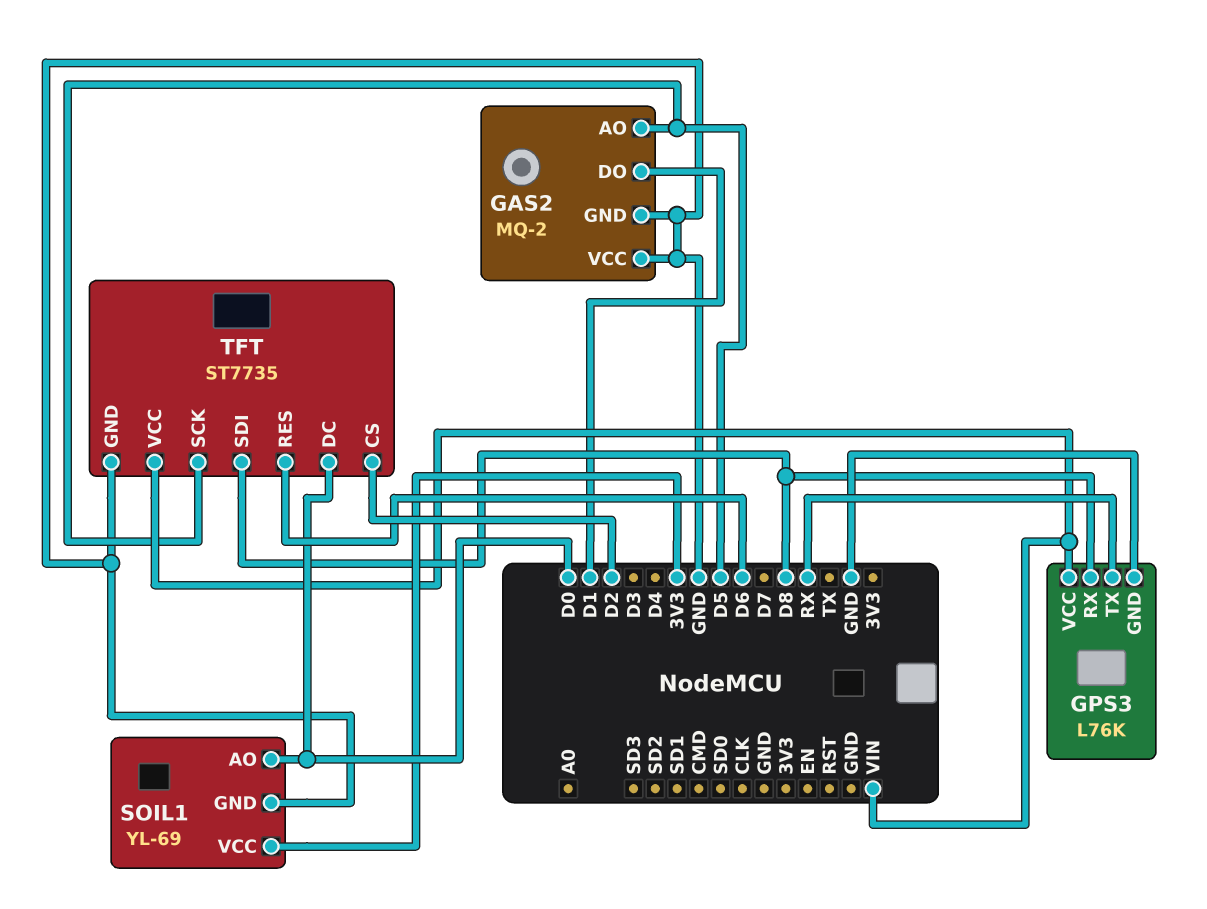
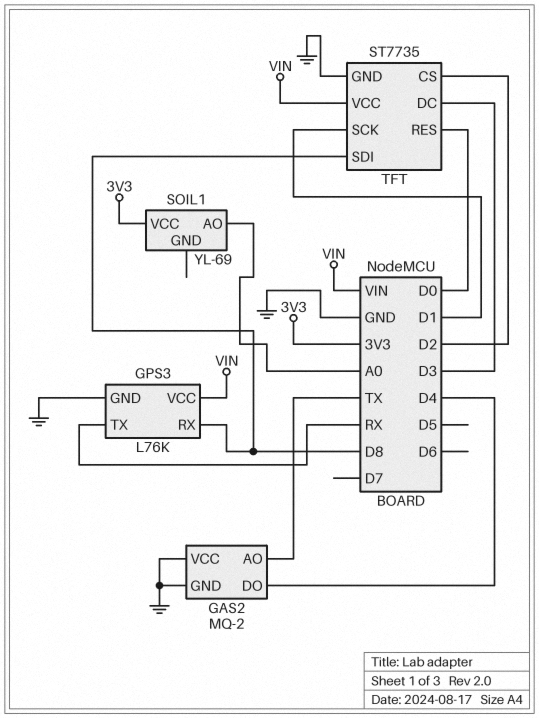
GAS2 pin AO: D5 -> TX
GAS2 pin DO: D1 -> D4
SOIL1 pin AO: D0 -> A0
SOIL1 pin GND: GND -> none
TFT pin DC: D0 -> D3
TFT pin RES: D6 -> D0
TFT pin SCK: D5 -> D1

